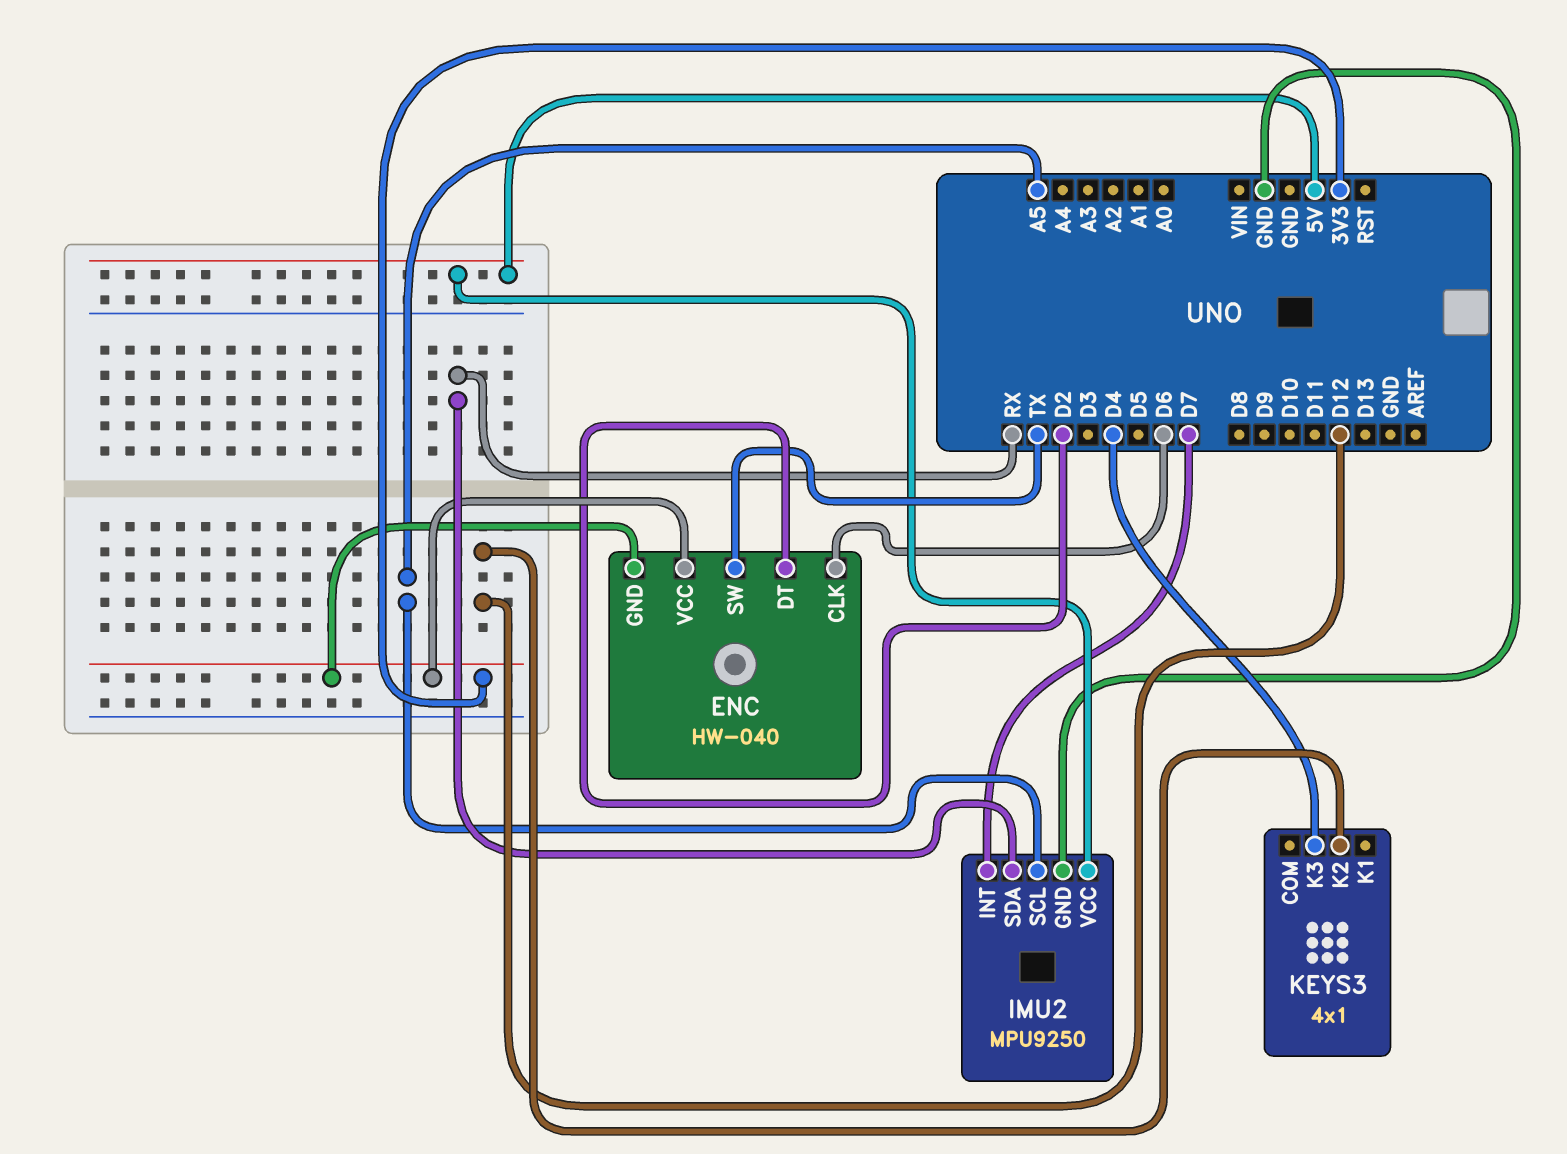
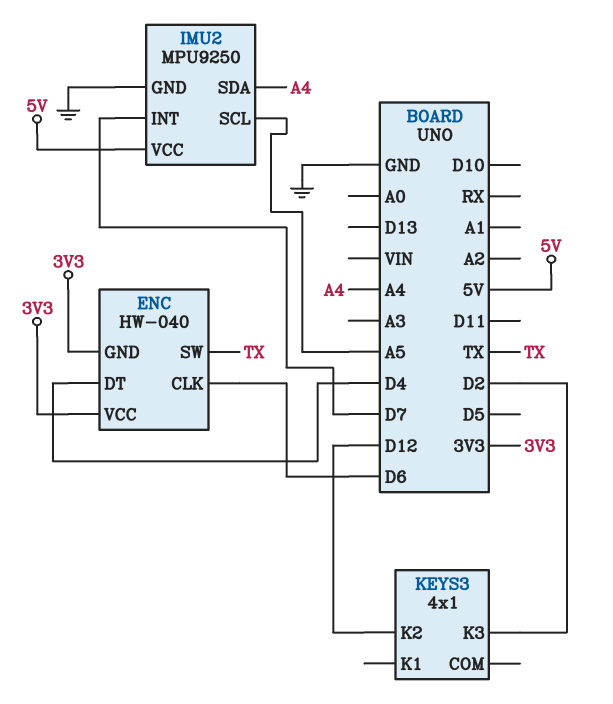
ENC pin DT: D2 -> D4
IMU2 pin SDA: RX -> A4
KEYS3 pin K3: D4 -> D2

